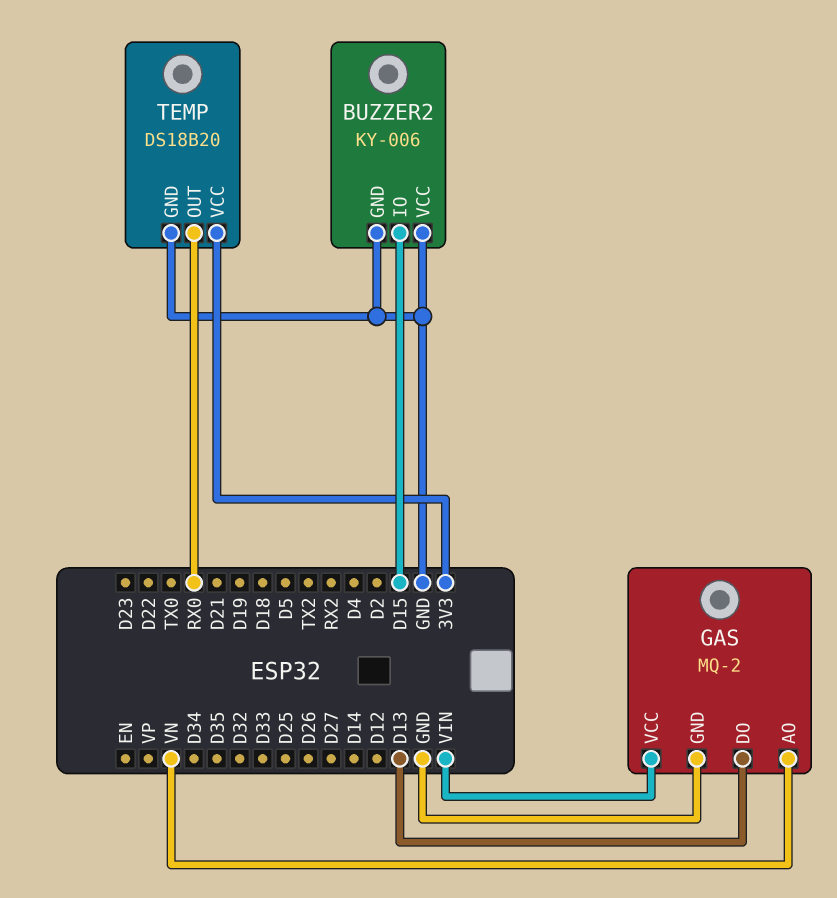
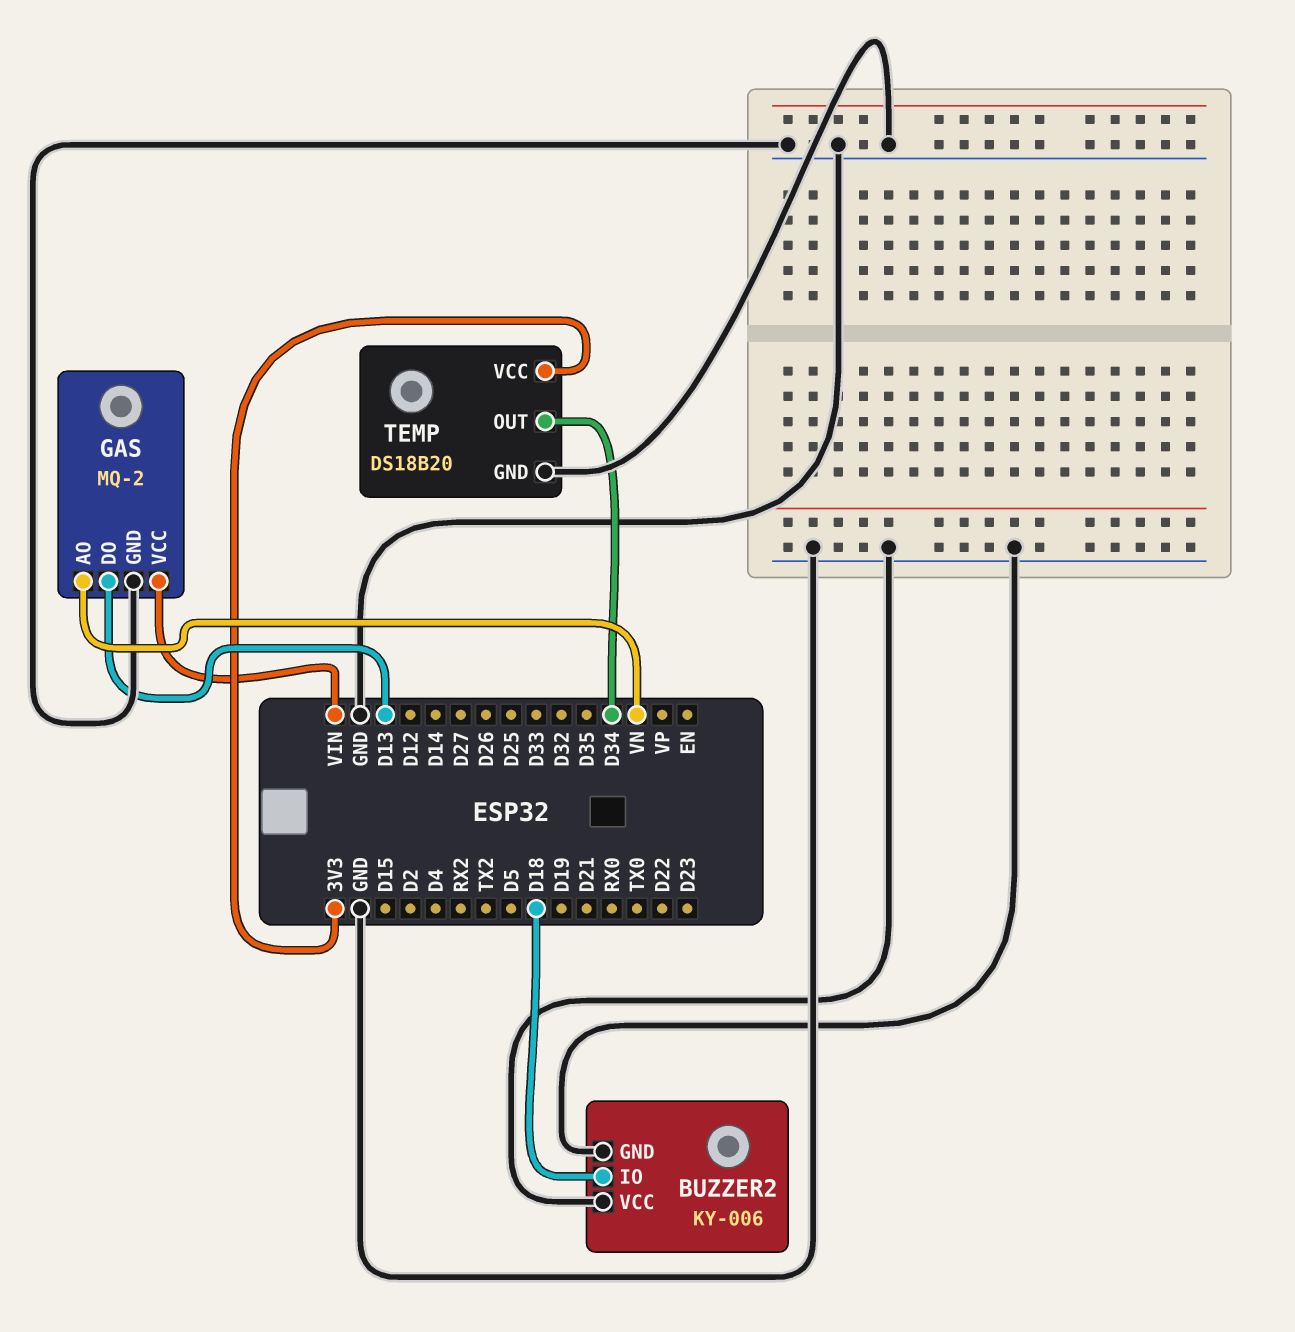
BUZZER2 pin IO: D15 -> D18
TEMP pin OUT: RX0 -> D34

